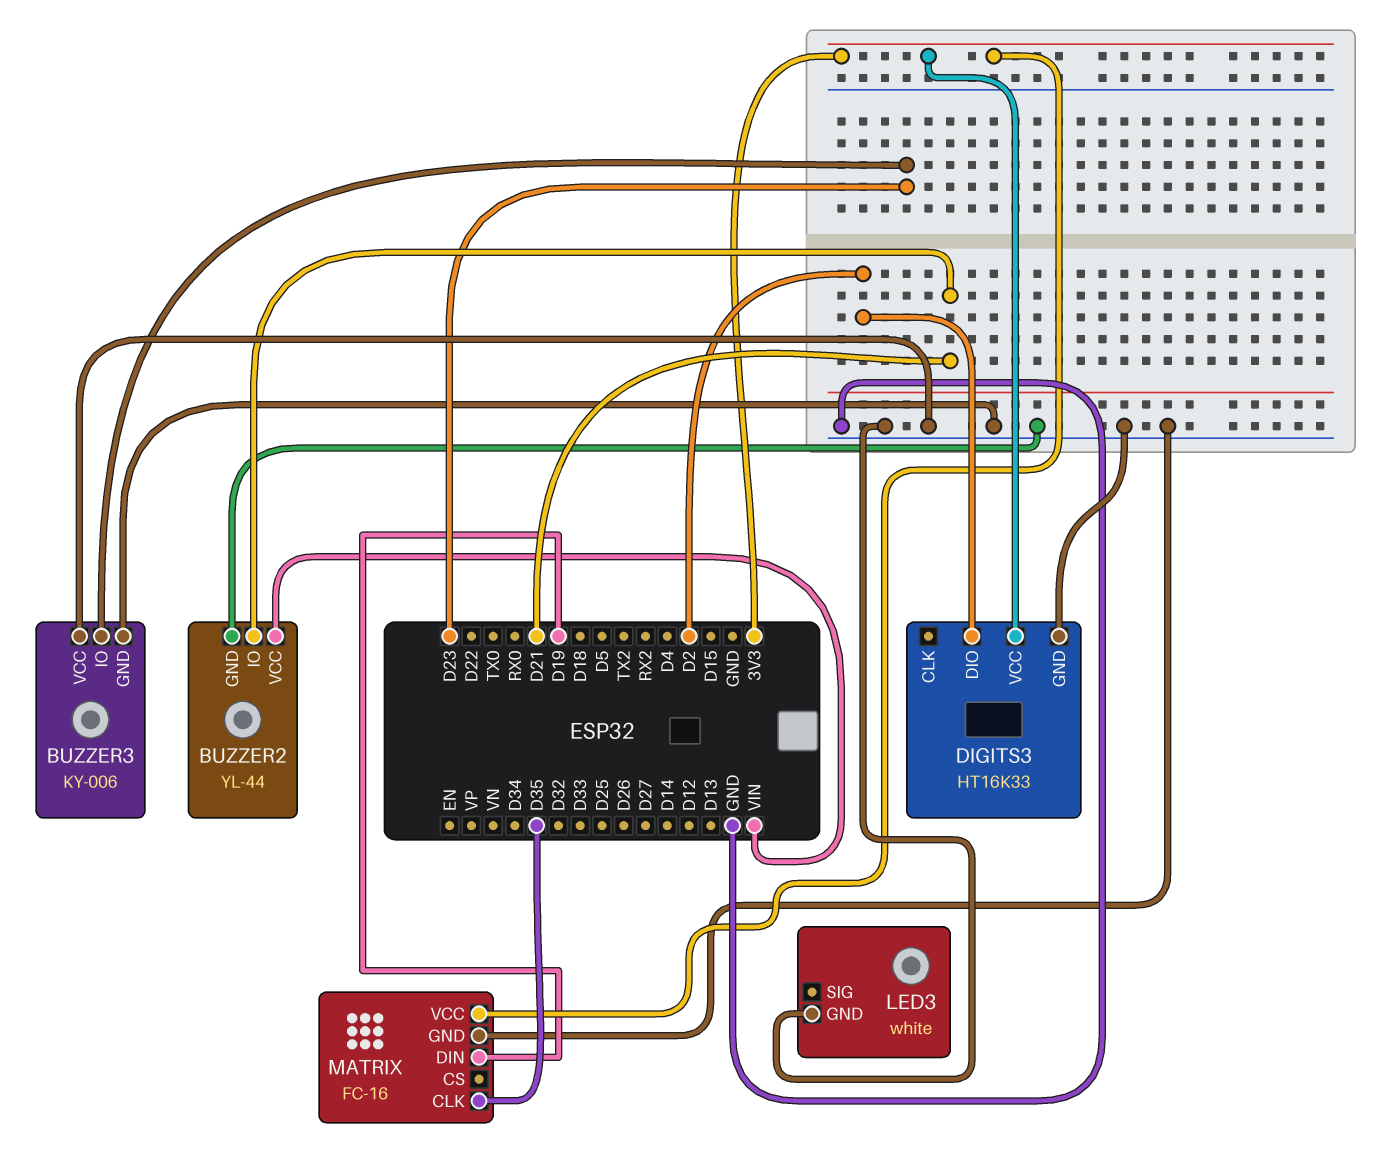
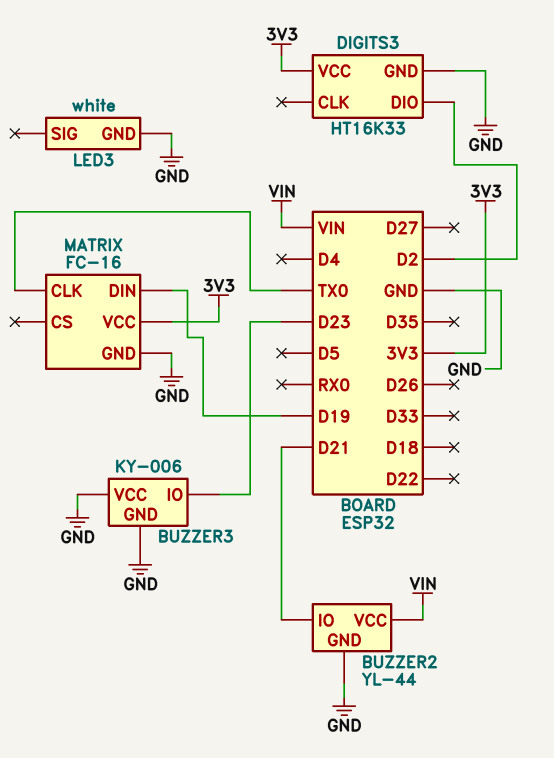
MATRIX pin CLK: D35 -> TX0

